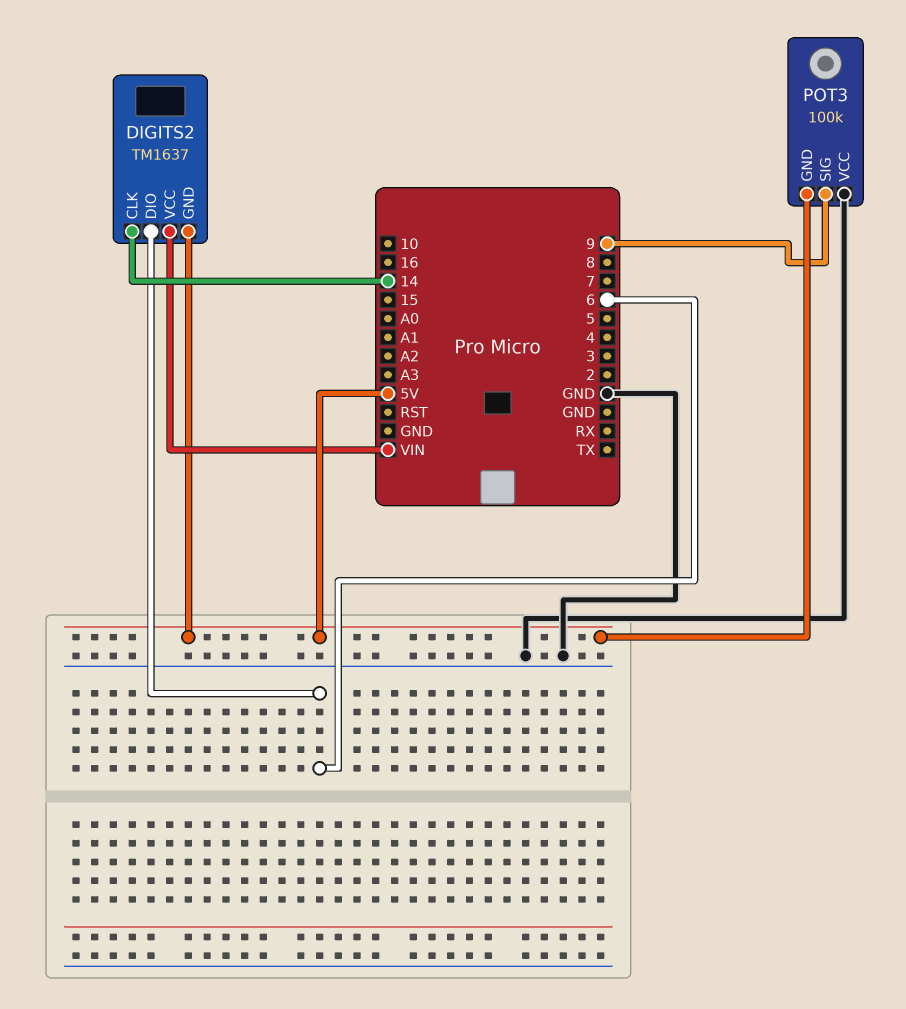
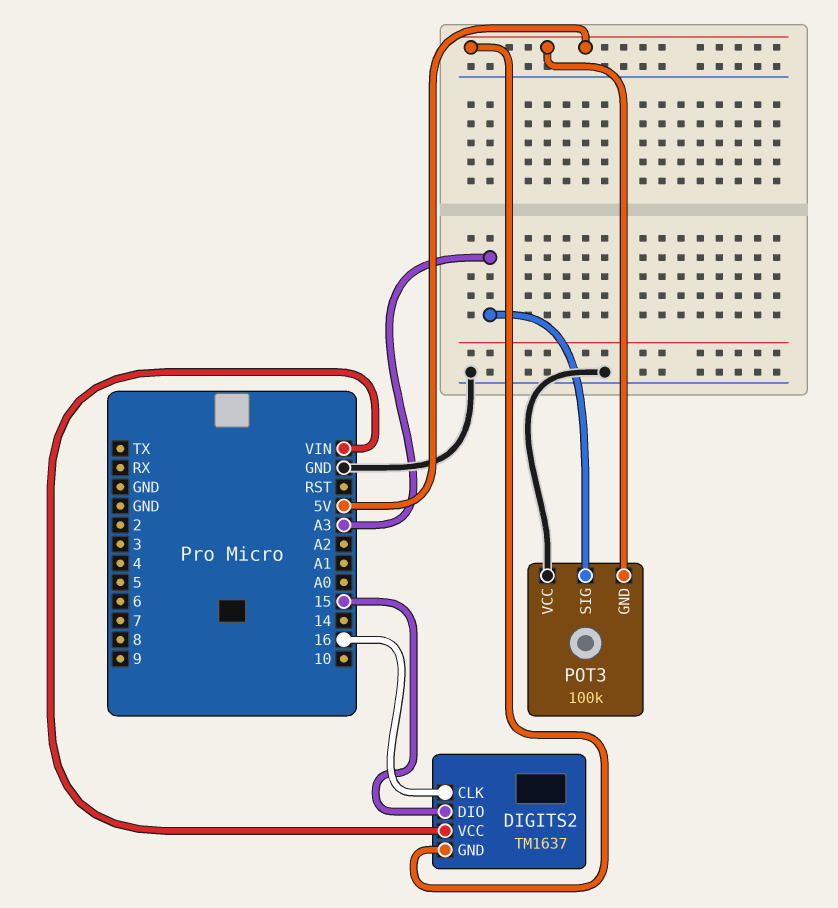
DIGITS2 pin CLK: 14 -> 16
DIGITS2 pin DIO: 6 -> 15
POT3 pin SIG: 9 -> A3

